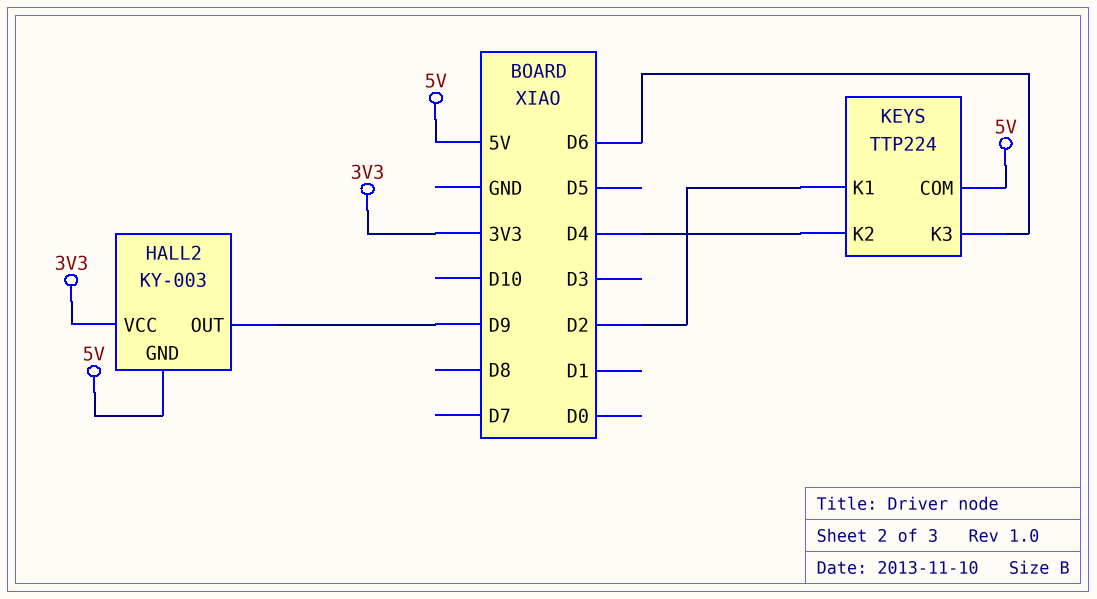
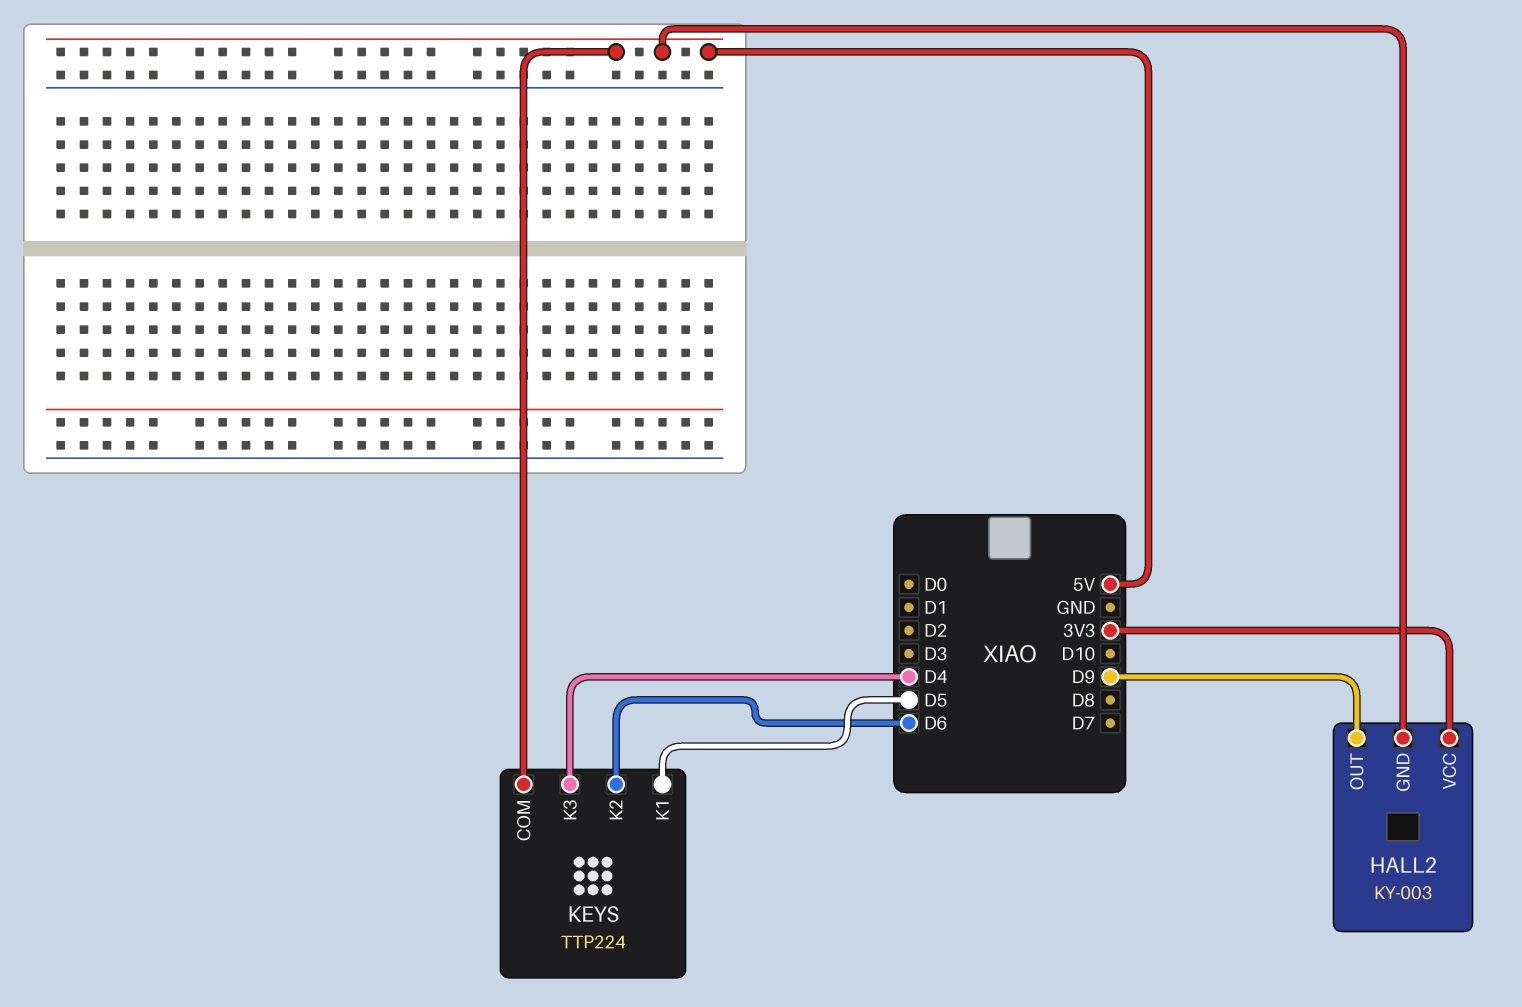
KEYS pin K1: D2 -> D5
KEYS pin K2: D4 -> D6
KEYS pin K3: D6 -> D4

